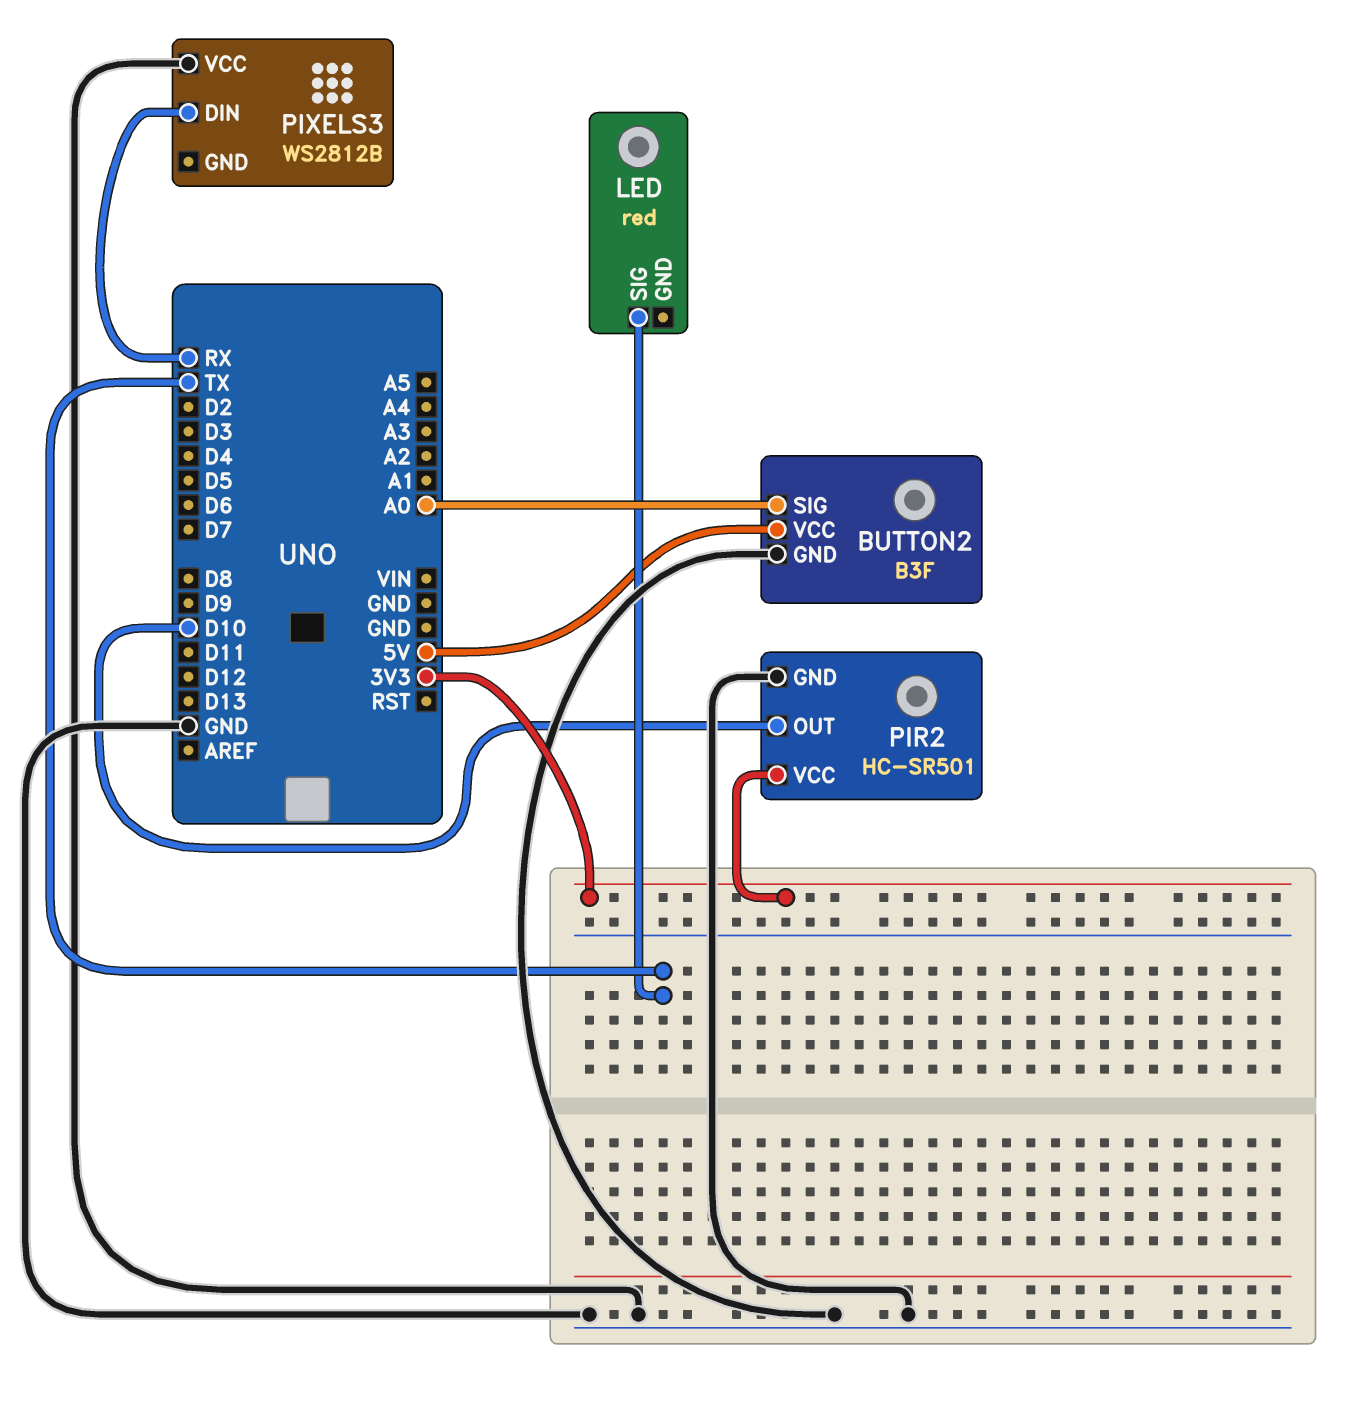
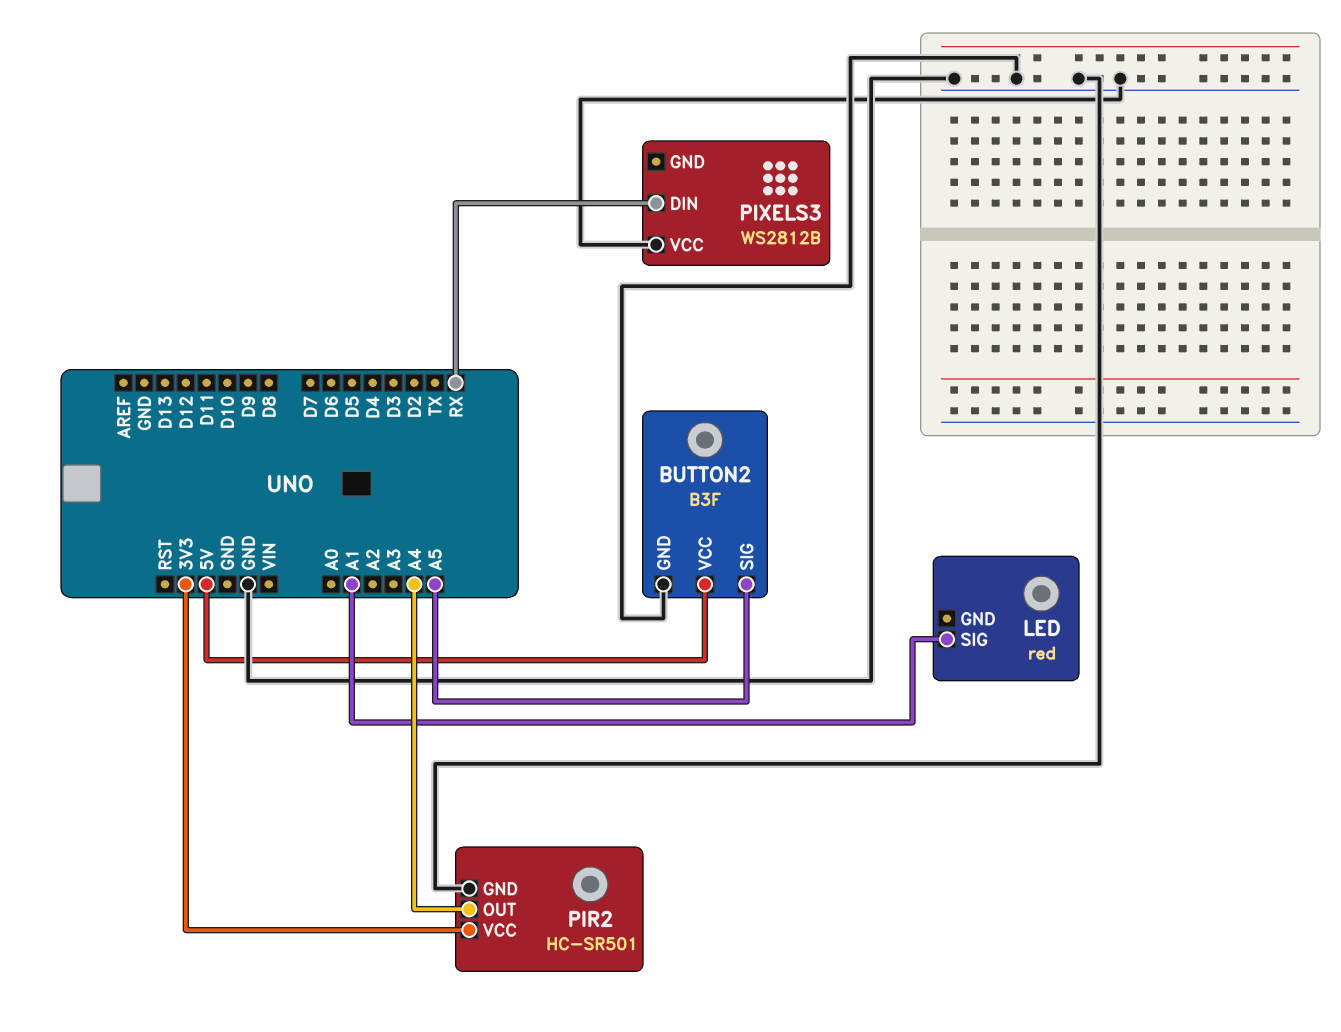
BUTTON2 pin SIG: A0 -> A5
LED pin SIG: TX -> A1
PIR2 pin OUT: D10 -> A4

